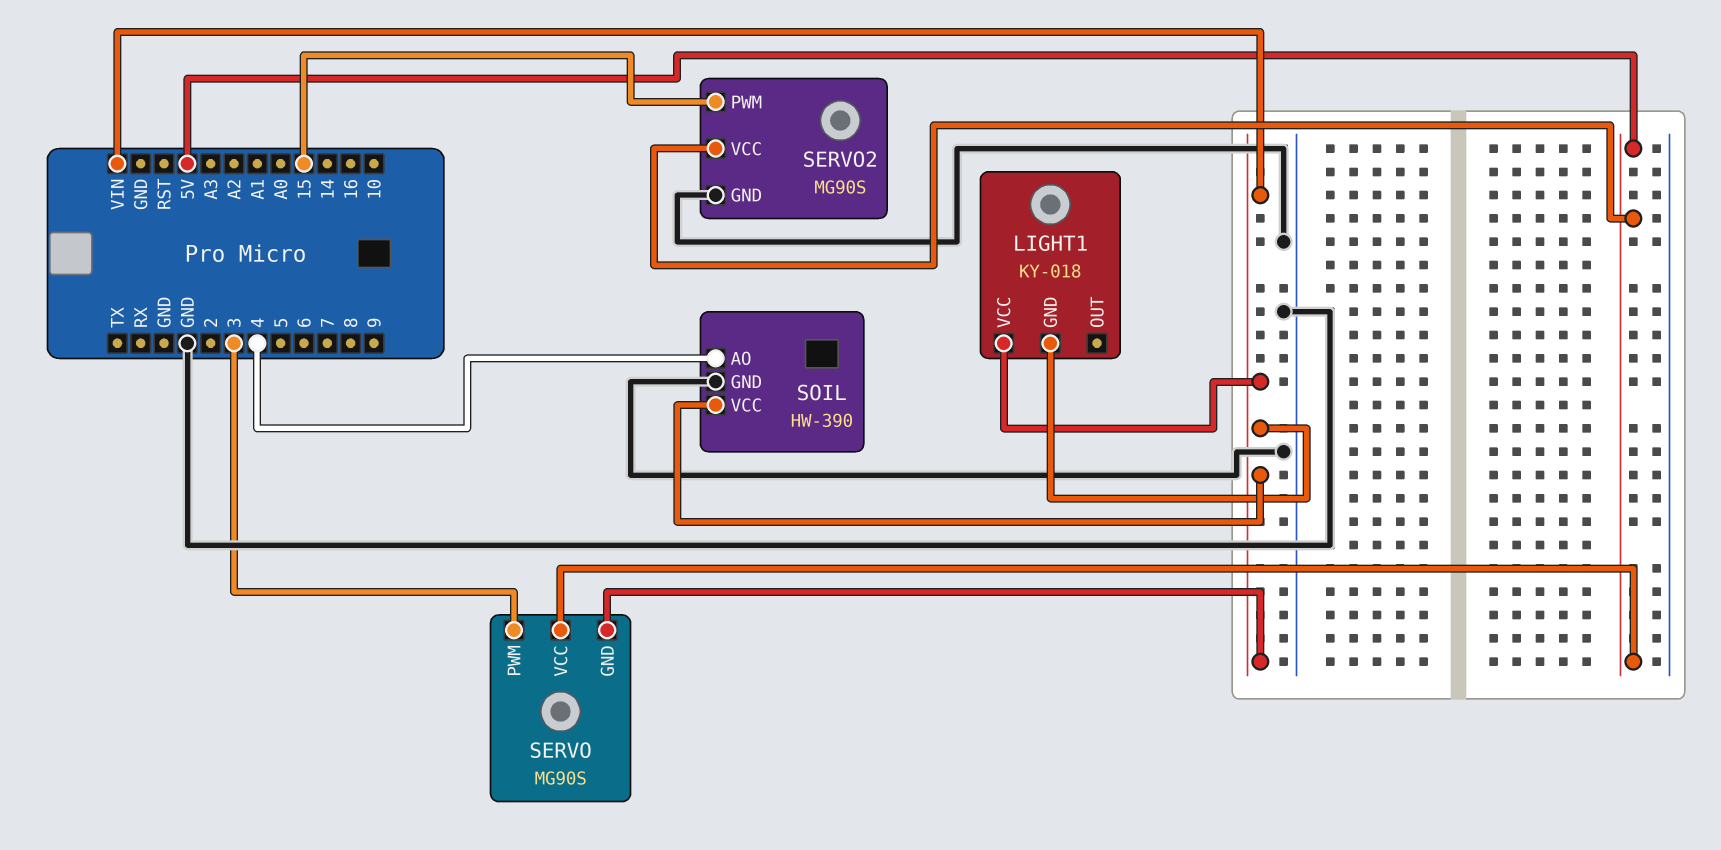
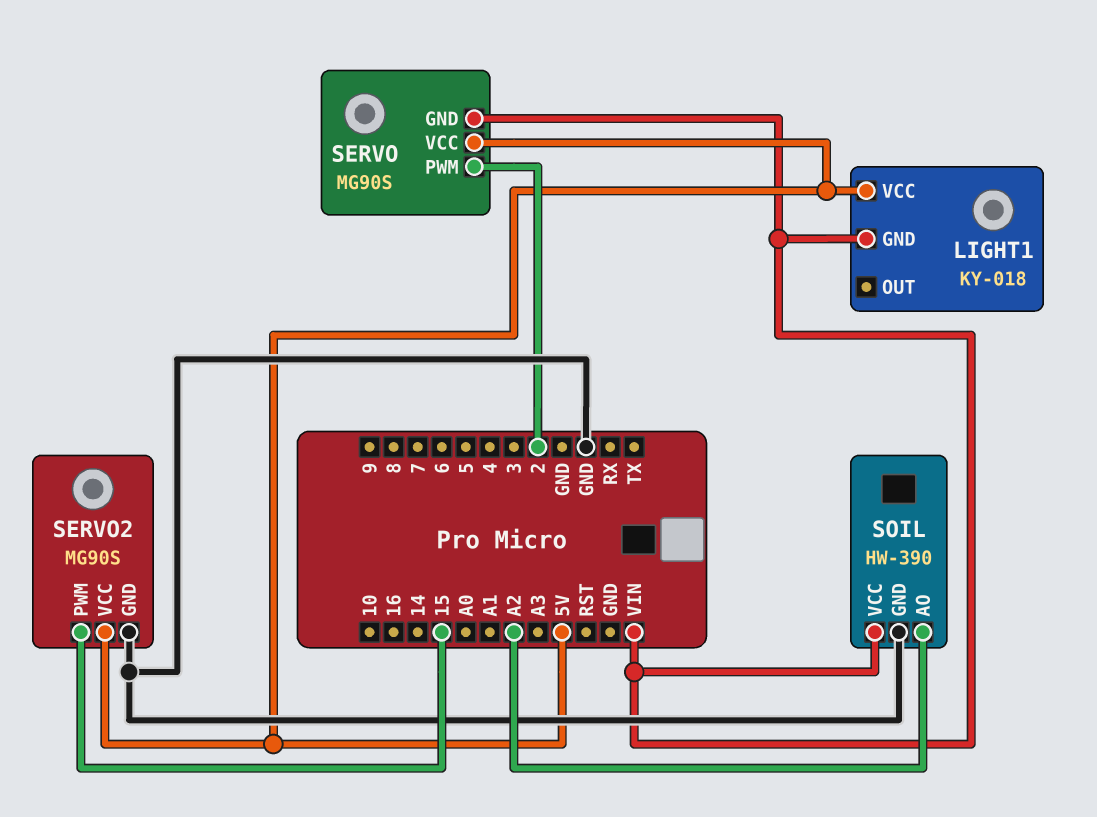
LIGHT1 pin VCC: VIN -> 5V
SERVO pin PWM: 3 -> 2
SOIL pin AO: 4 -> A2

